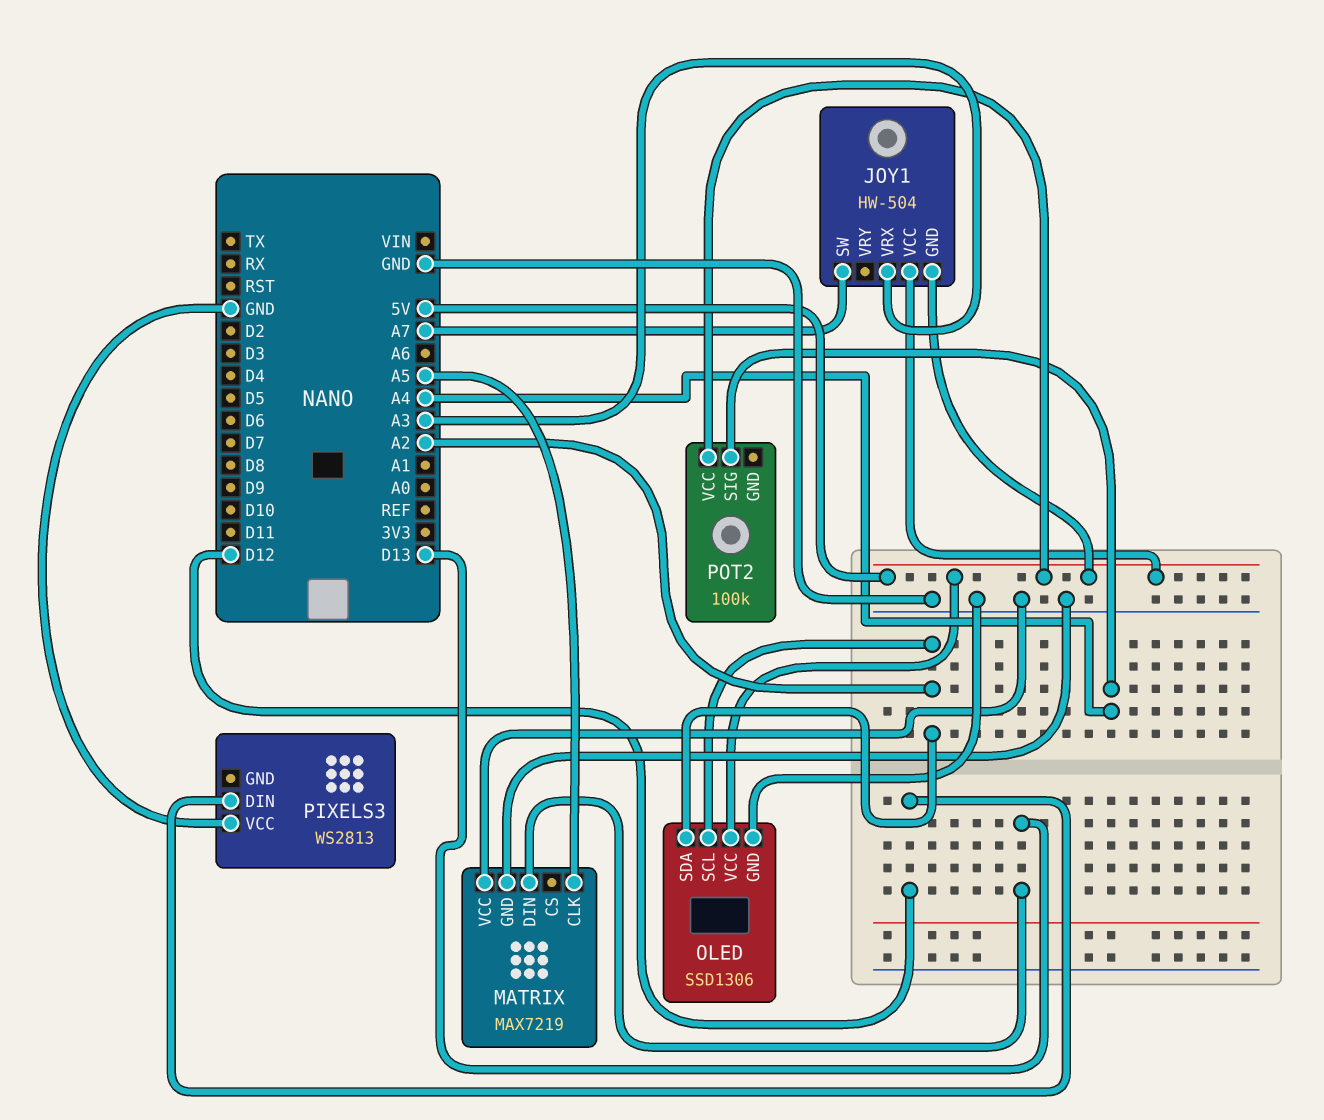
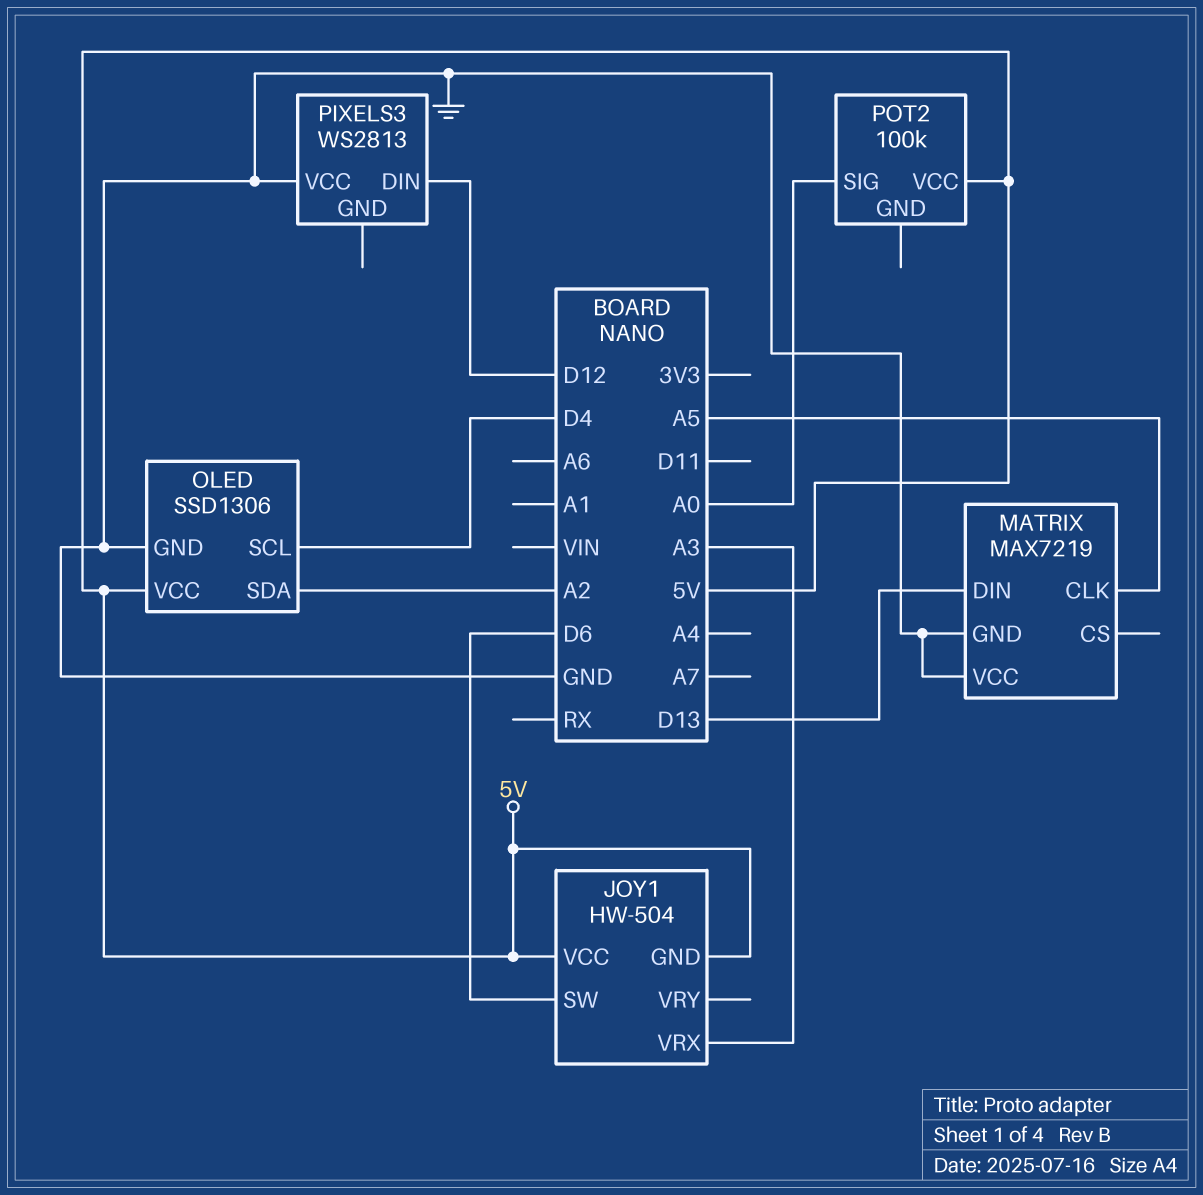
JOY1 pin SW: A7 -> D6
OLED pin SCL: A2 -> D4
POT2 pin SIG: A4 -> A0

